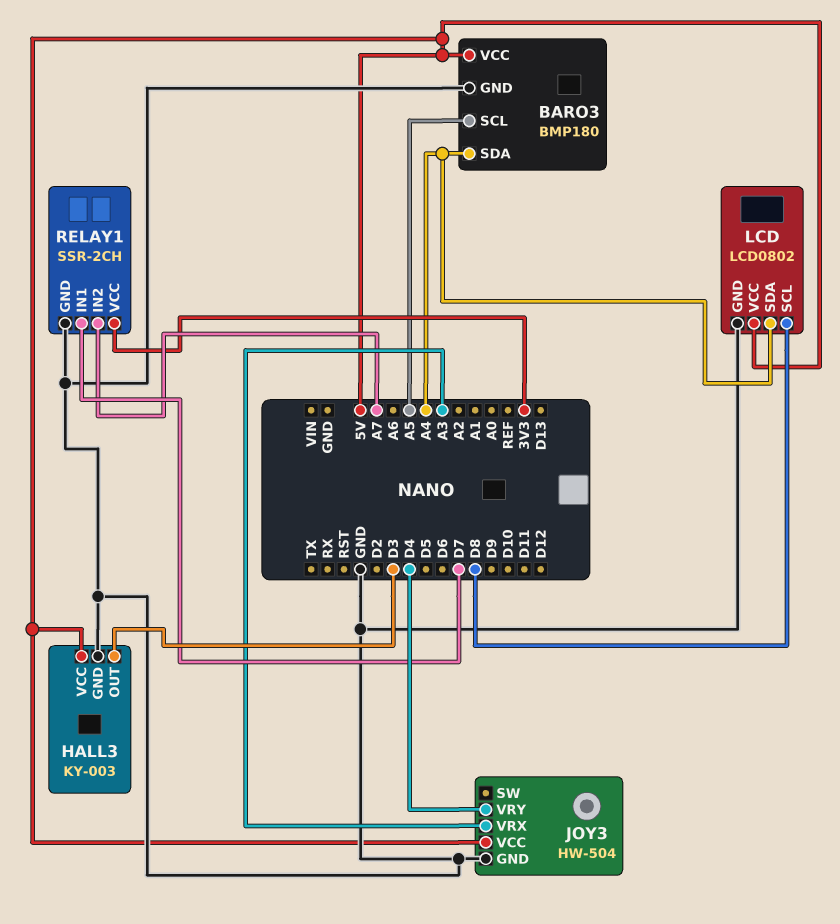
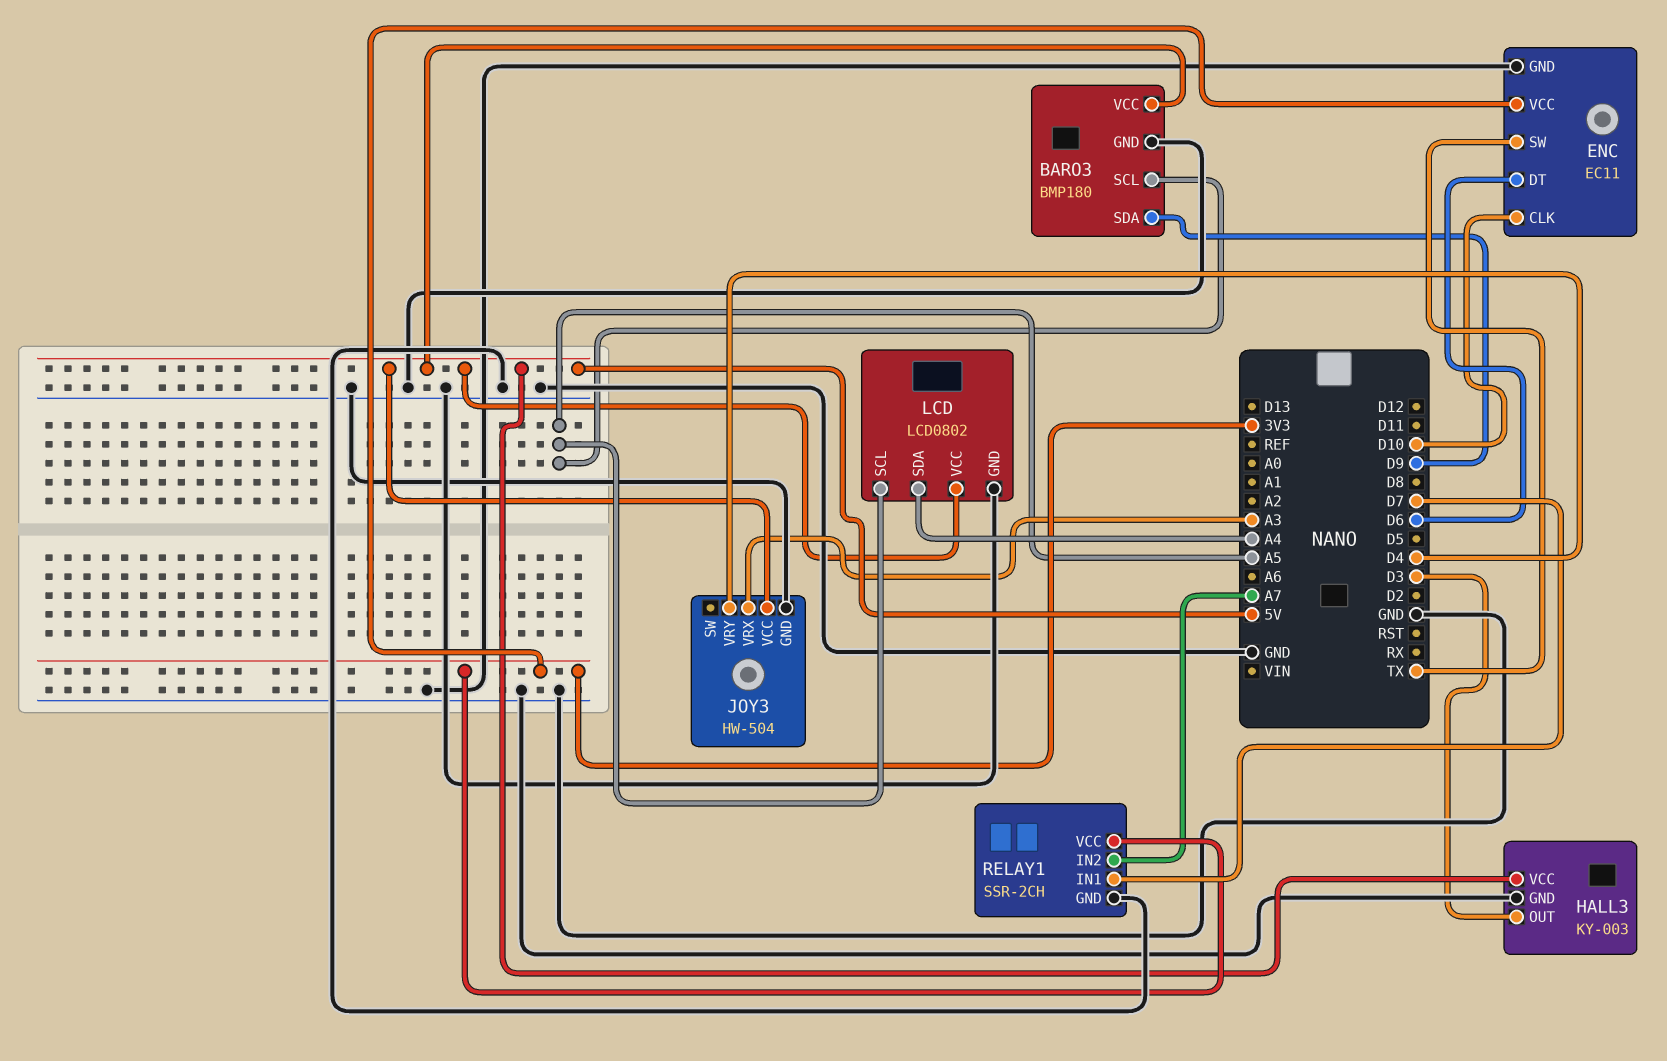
BARO3 pin SDA: A4 -> D9
ENC: none -> EC11
ENC pin CLK: none -> D10
ENC pin DT: none -> D6
ENC pin GND: none -> GND
ENC pin SW: none -> TX
ENC pin VCC: none -> 3V3
LCD pin SCL: D8 -> A5

